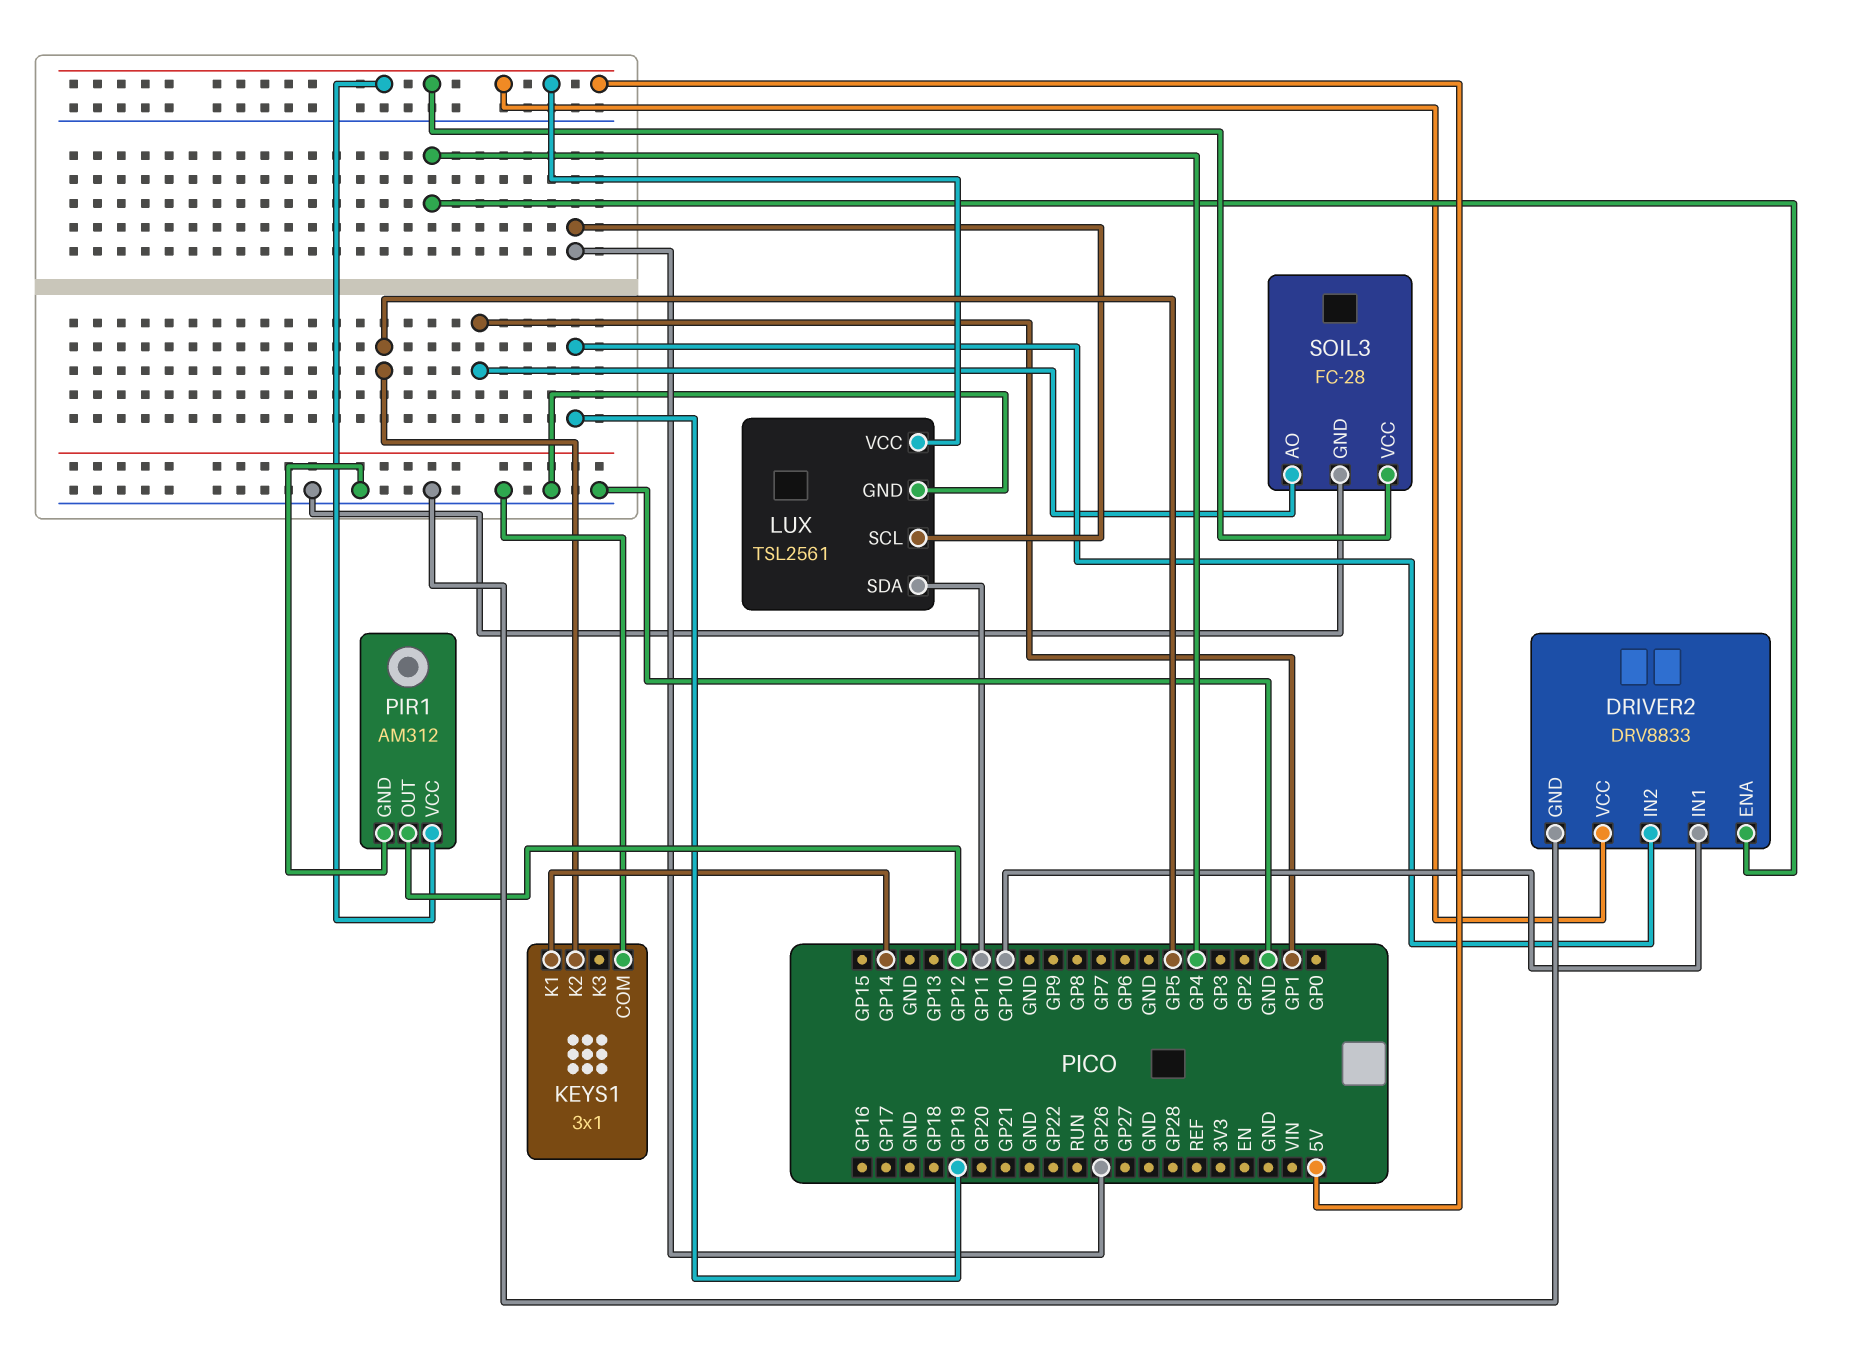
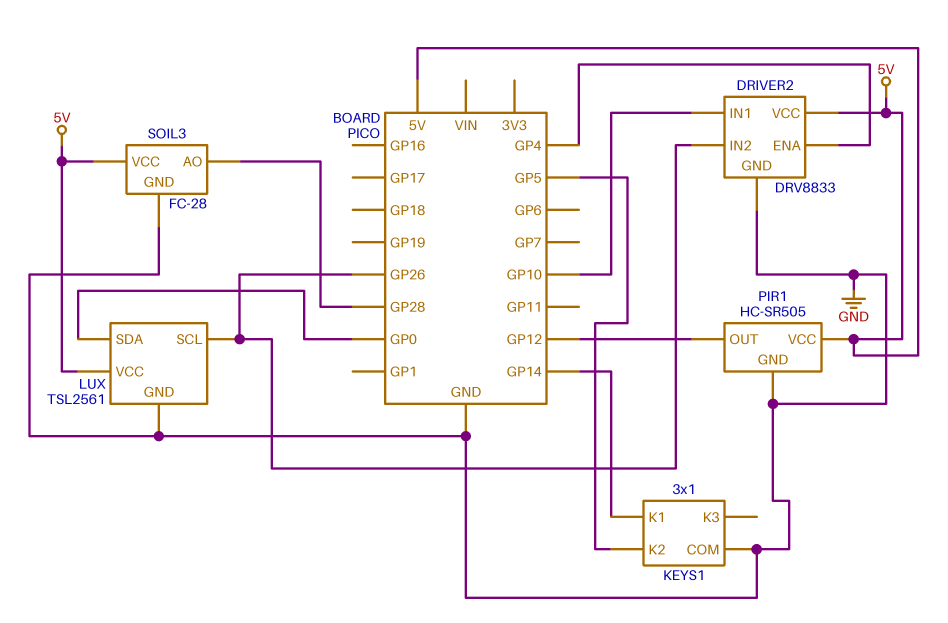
DRIVER2 pin IN2: GP19 -> GP26
LUX pin SDA: GP11 -> GP0
PIR1: AM312 -> HC-SR505
SOIL3 pin AO: GP1 -> GP28

